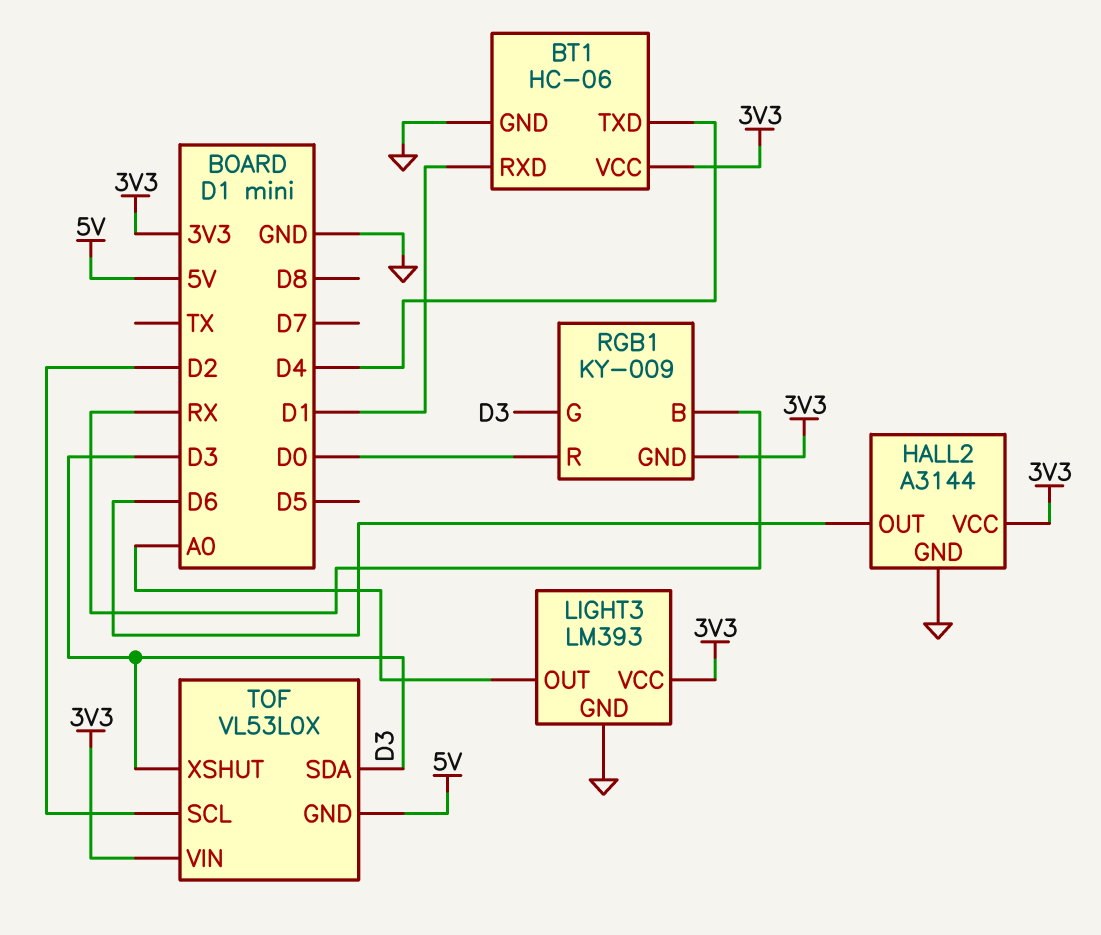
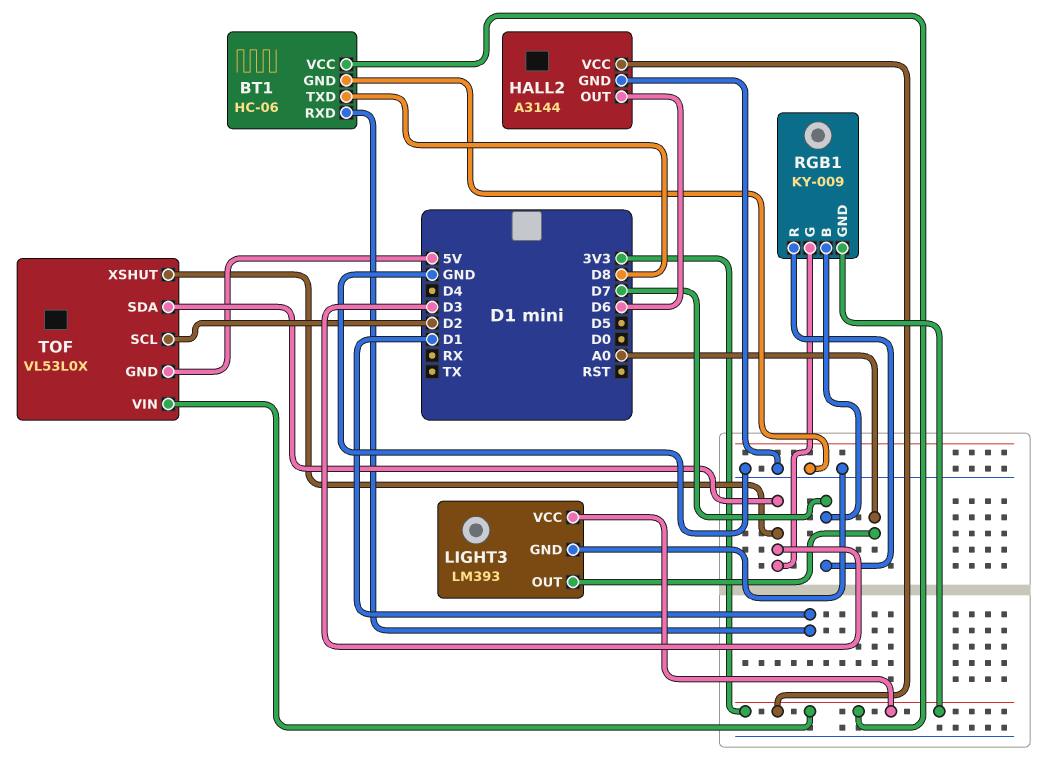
BT1 pin TXD: D4 -> D8
RGB1 pin B: RX -> D7
RGB1 pin R: D0 -> D7

